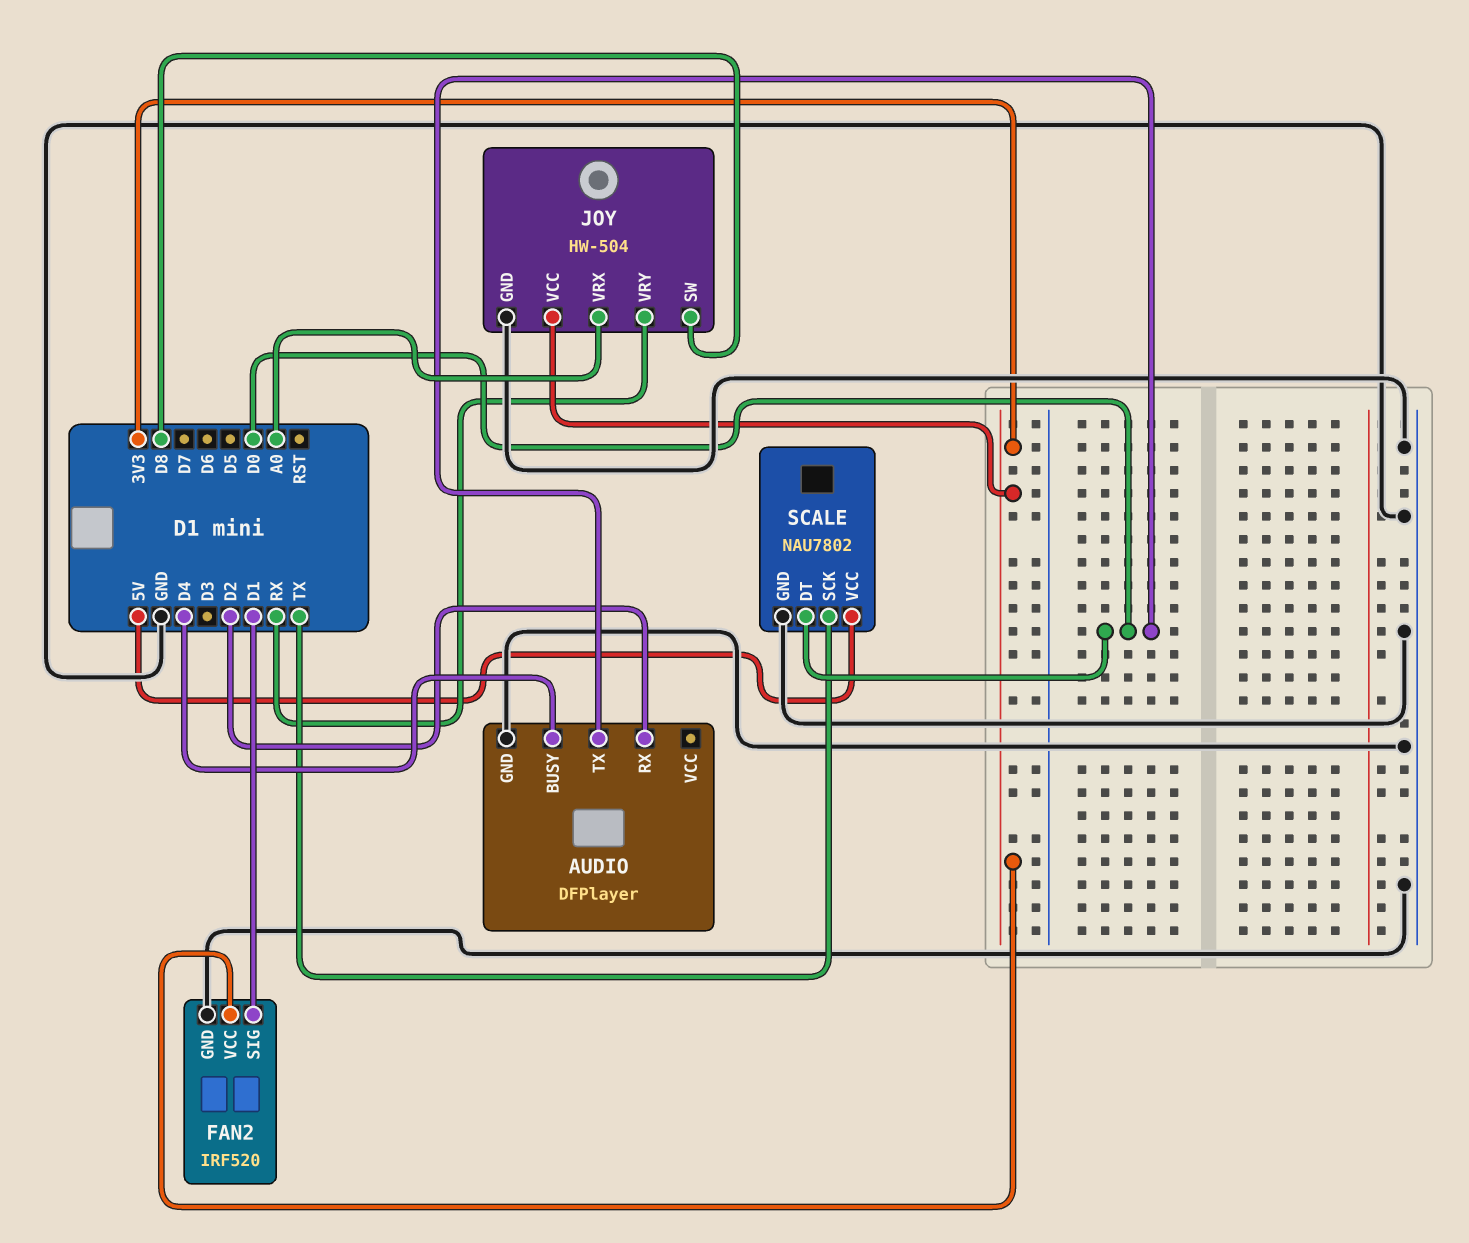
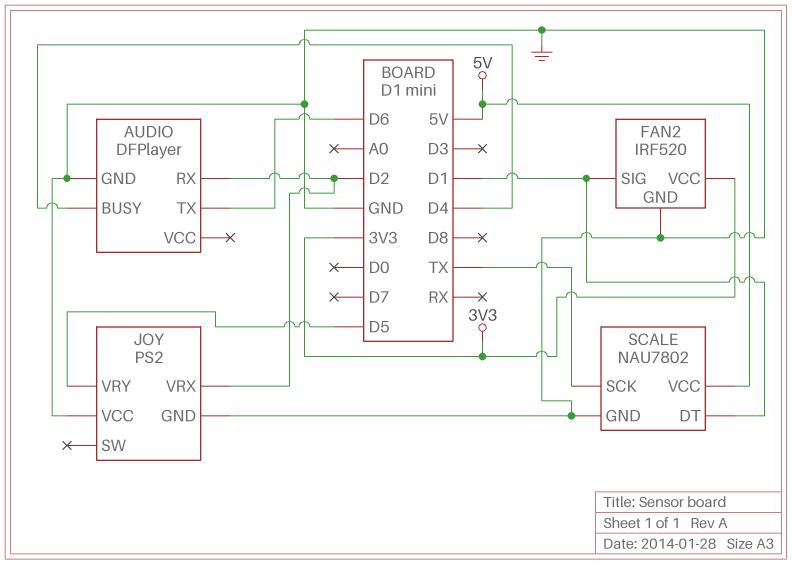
AUDIO pin TX: D0 -> D6
JOY: HW-504 -> PS2
JOY pin SW: D8 -> none
JOY pin VCC: 3V3 -> GND
JOY pin VRX: A0 -> D2
JOY pin VRY: RX -> D5
SCALE pin DT: D0 -> D1

